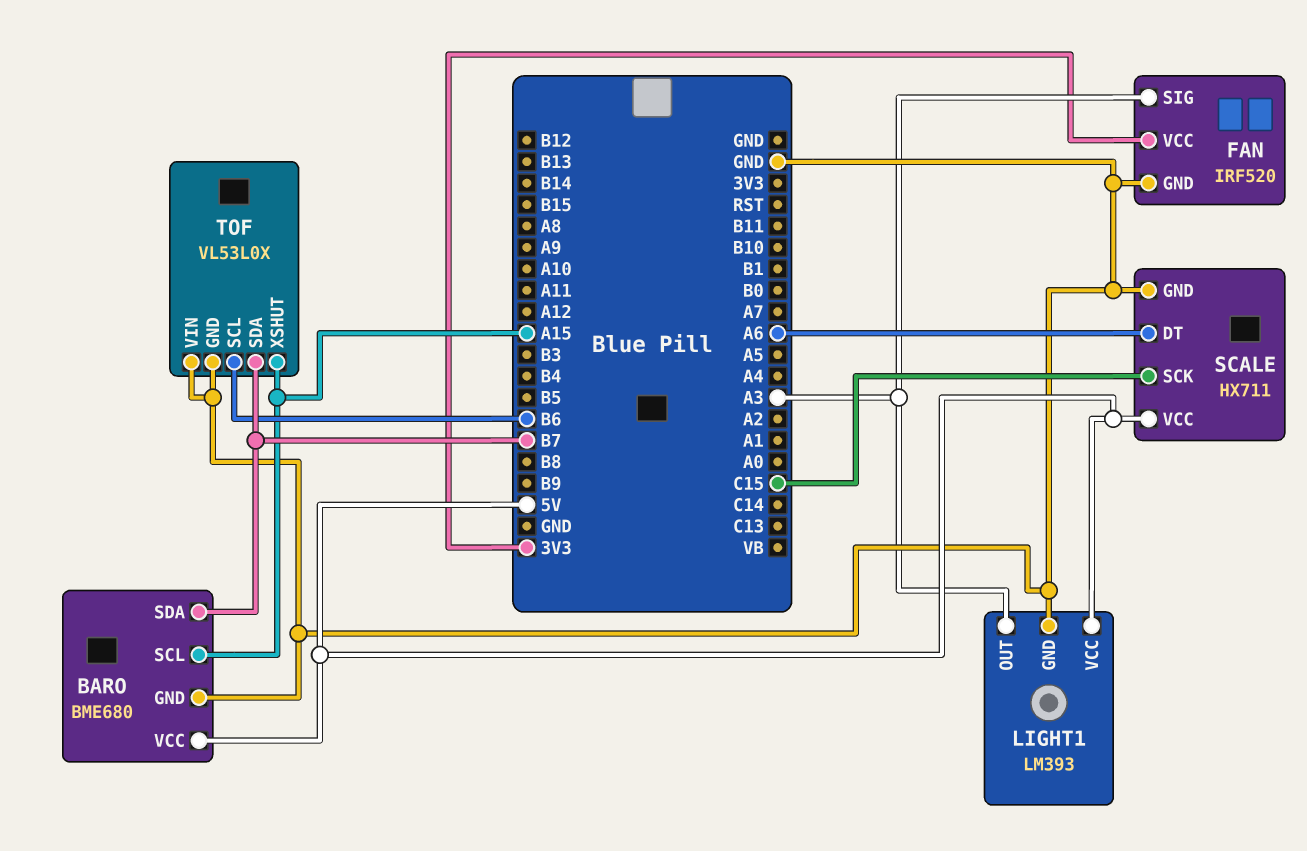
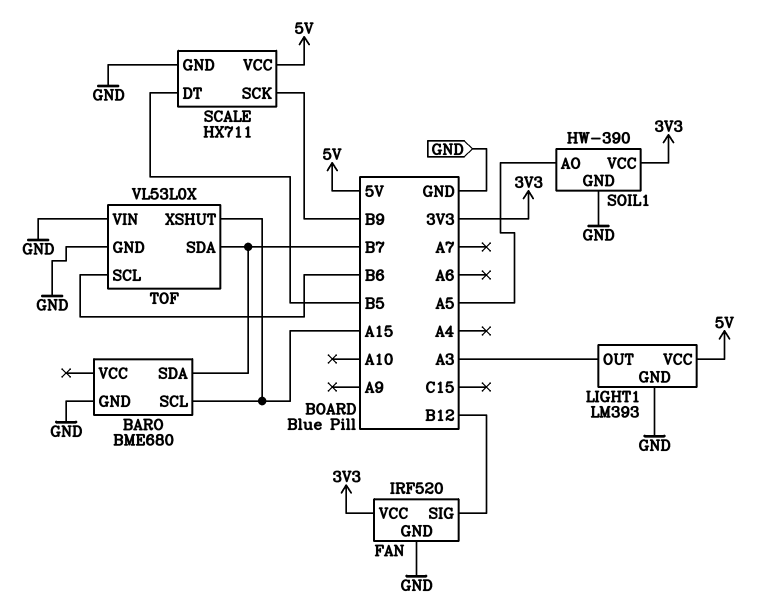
BARO pin VCC: 5V -> none
FAN pin SIG: A3 -> B12
SCALE pin DT: A6 -> B5
SCALE pin SCK: C15 -> B9
SOIL1: none -> HW-390
SOIL1 pin AO: none -> A5
SOIL1 pin GND: none -> GND
SOIL1 pin VCC: none -> 3V3

